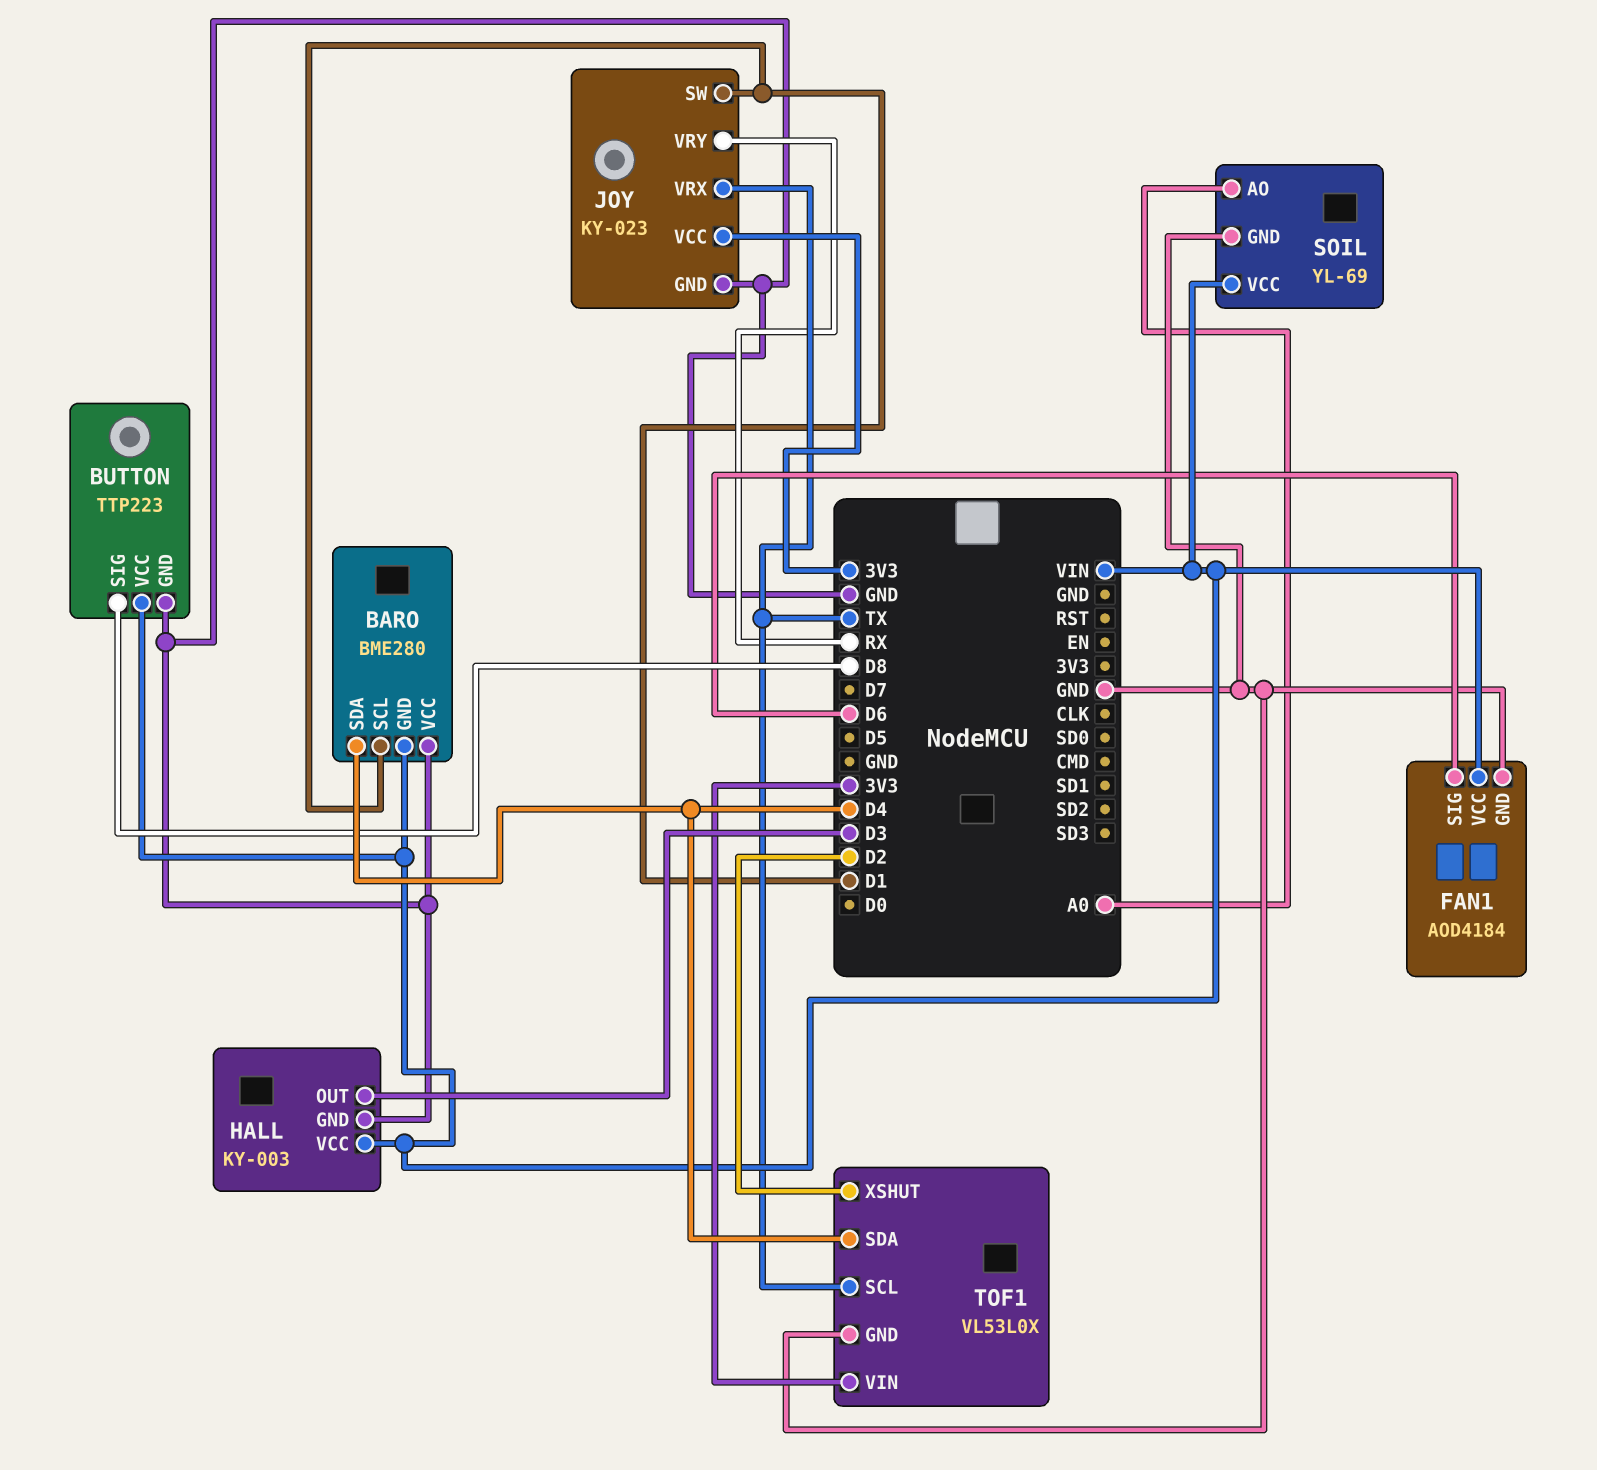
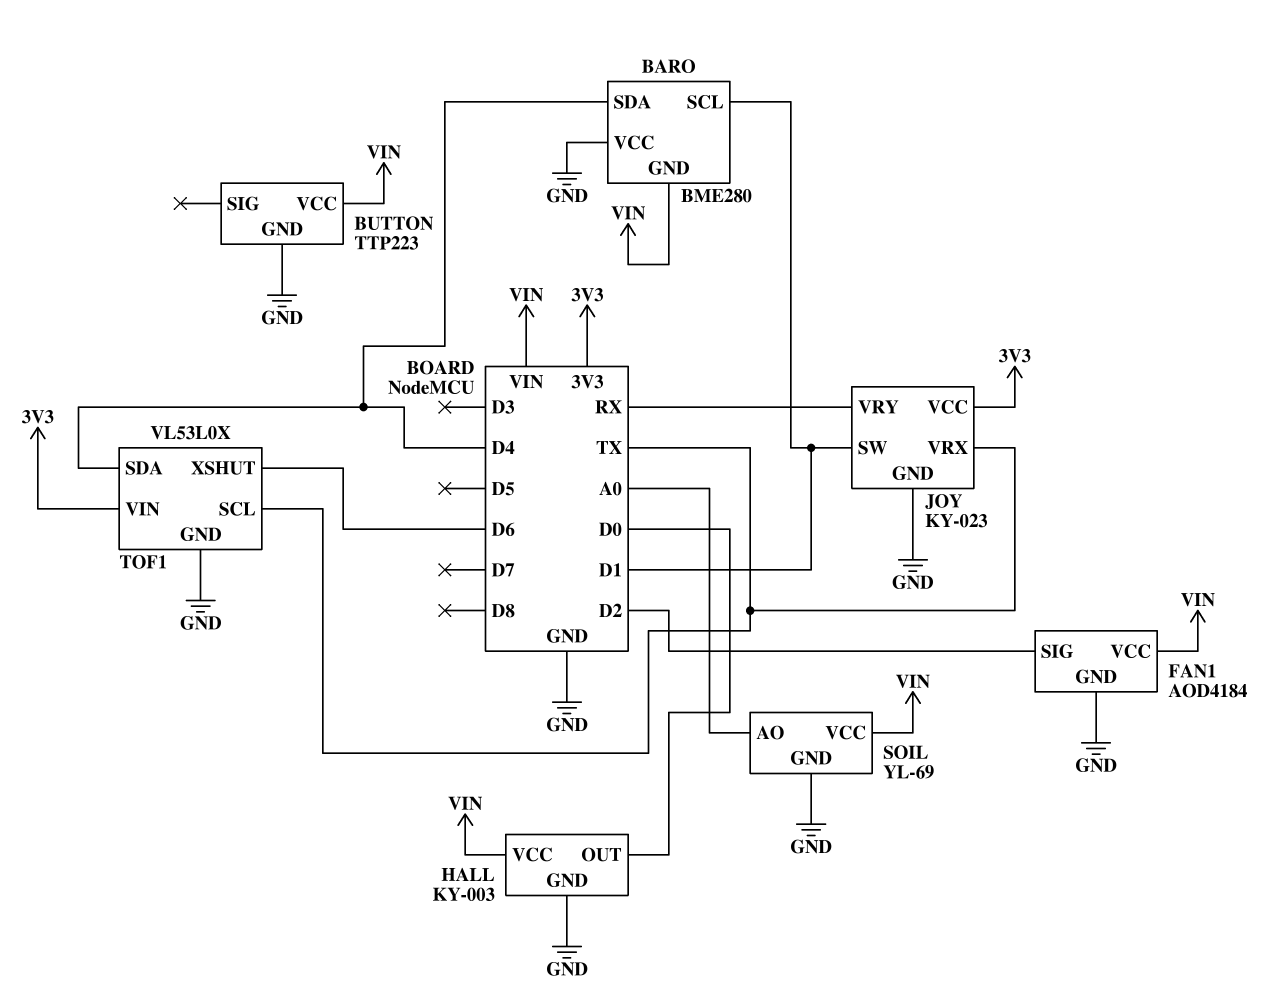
BUTTON pin SIG: D8 -> none
FAN1 pin SIG: D6 -> D2
HALL pin OUT: D3 -> D0
TOF1 pin XSHUT: D2 -> D6

